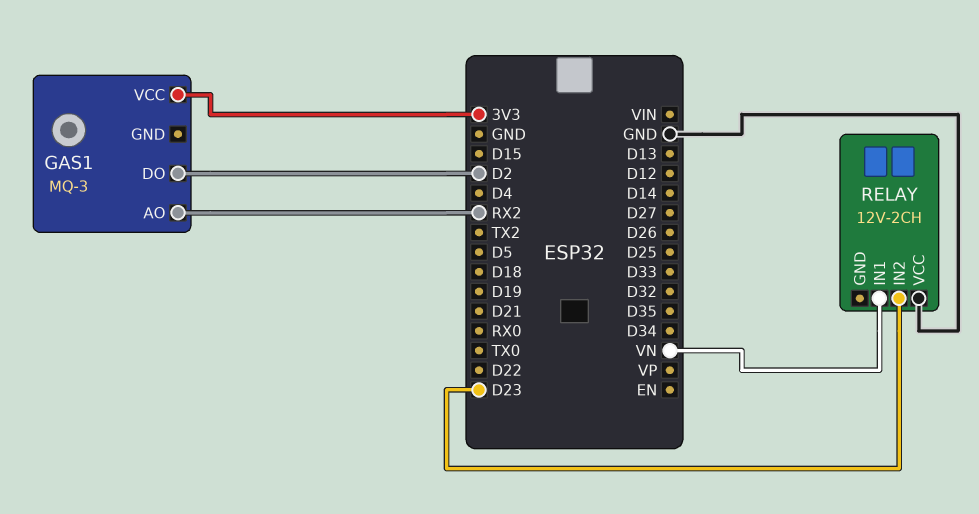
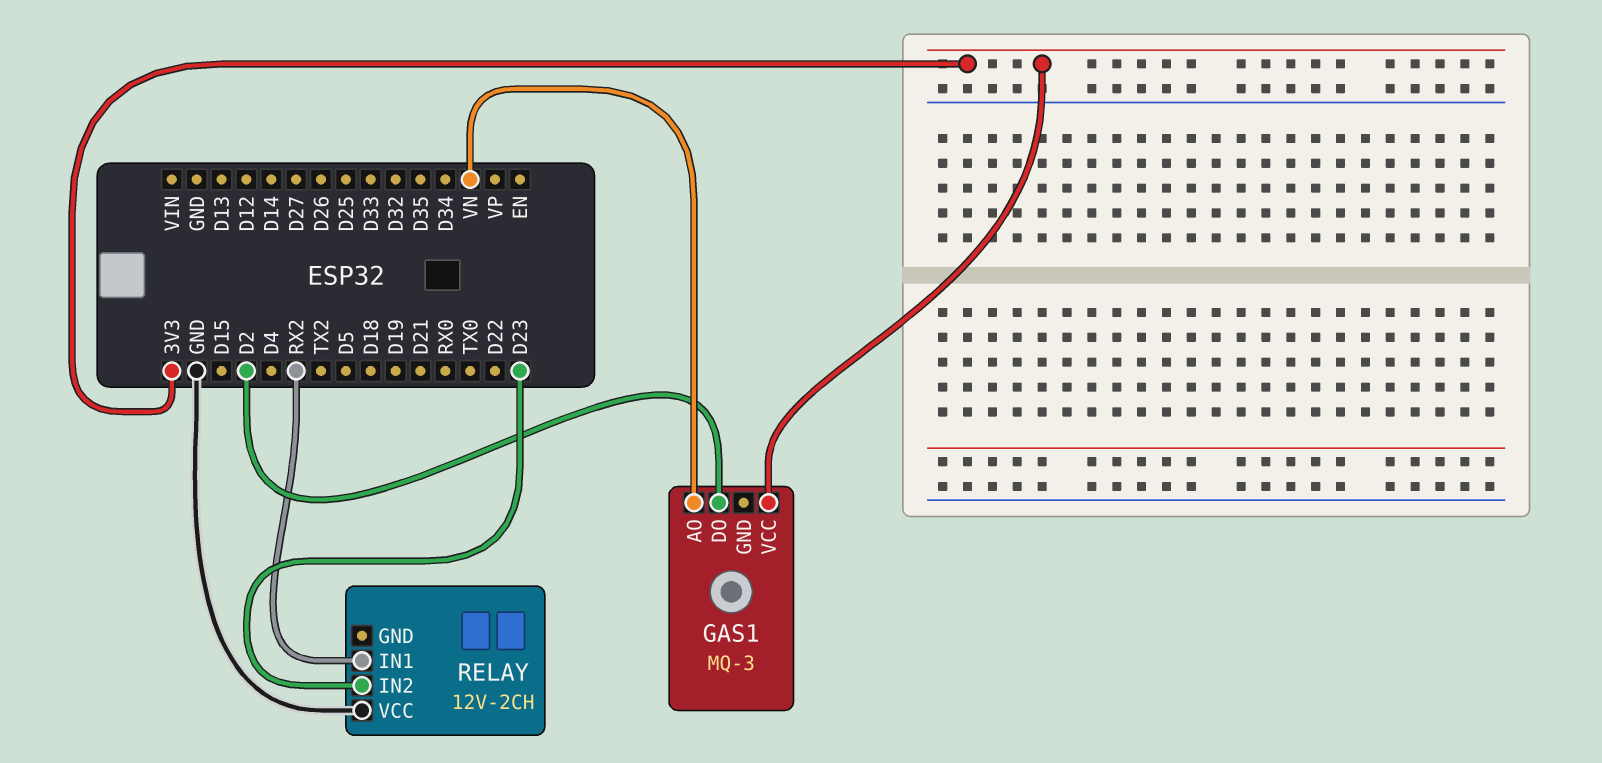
GAS1 pin AO: RX2 -> VN
RELAY pin IN1: VN -> RX2

